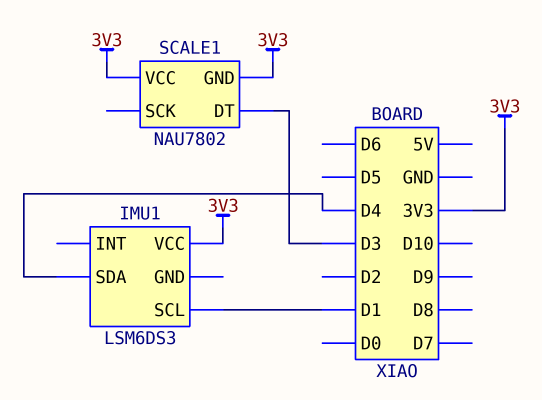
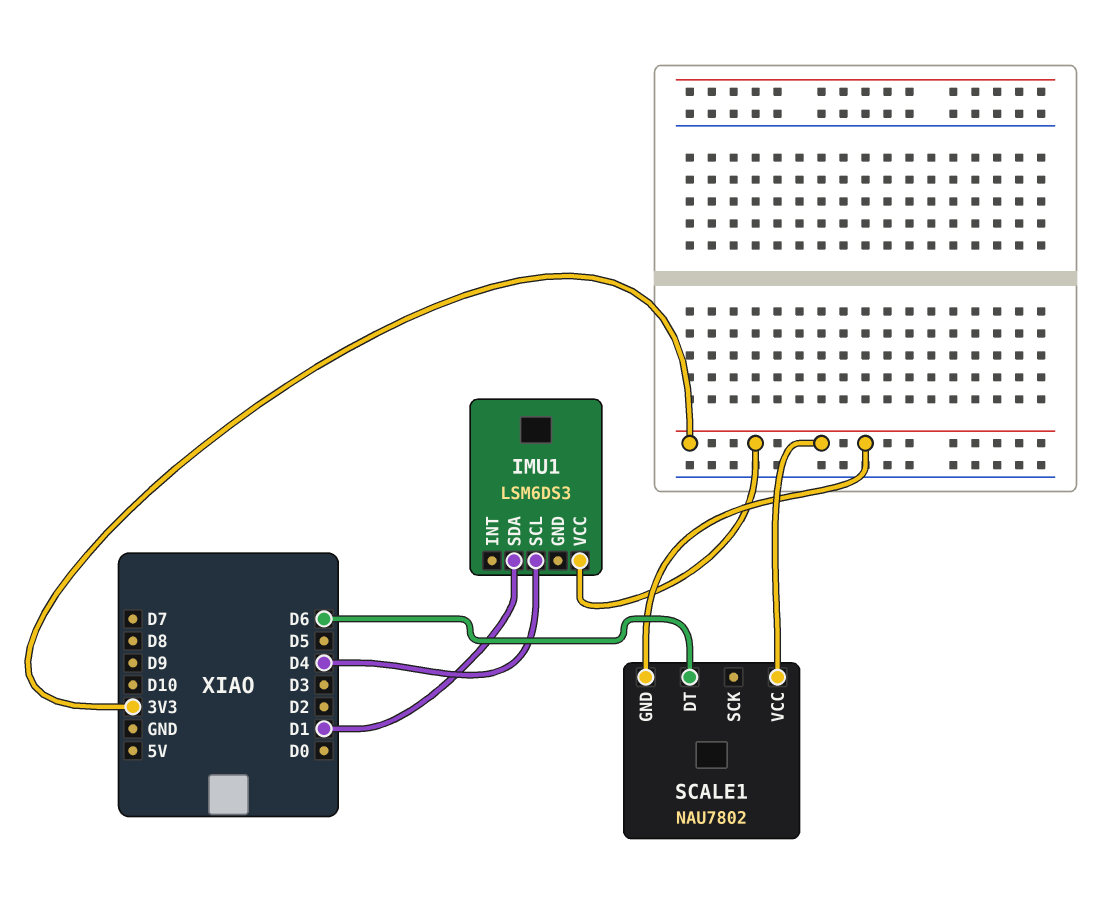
IMU1 pin SCL: D1 -> D4
IMU1 pin SDA: D4 -> D1
SCALE1 pin DT: D3 -> D6

